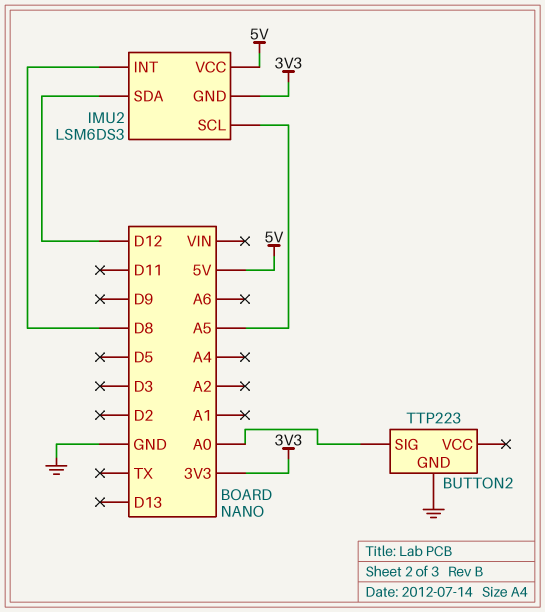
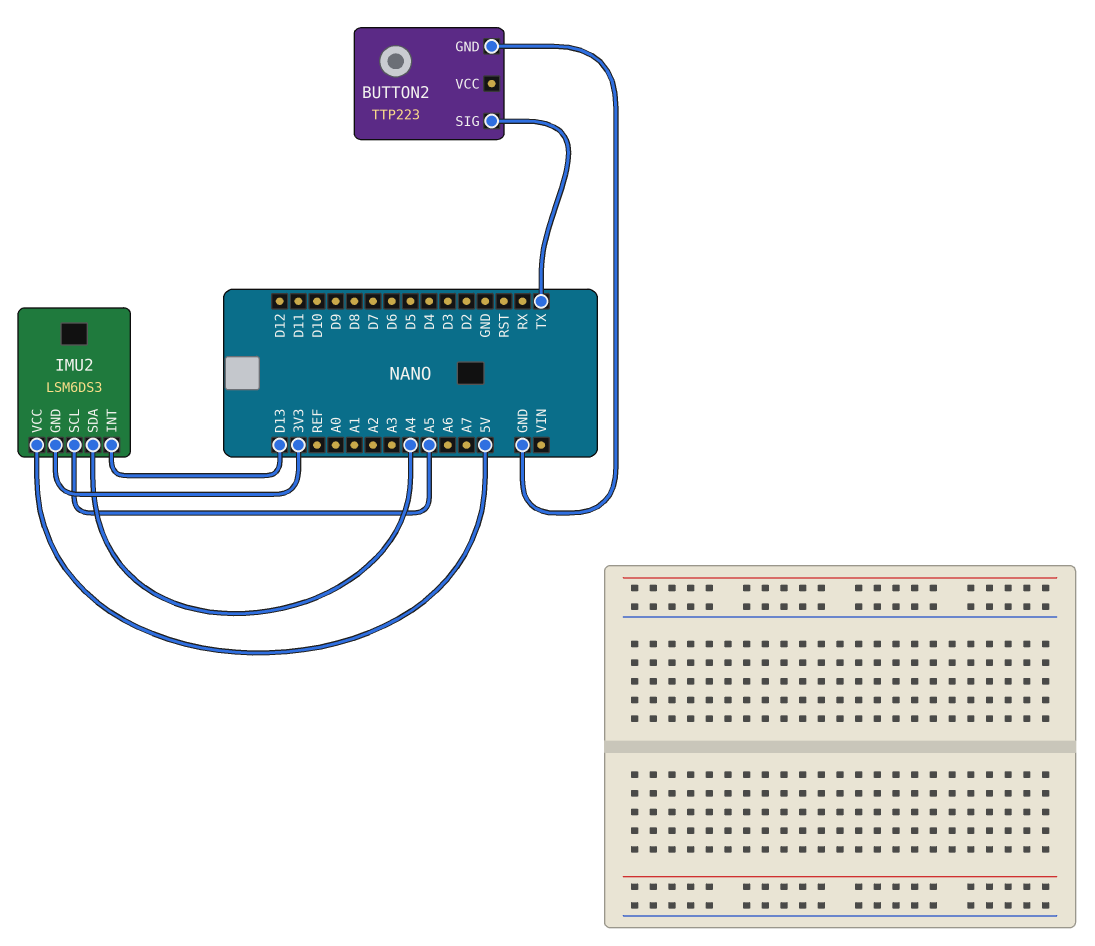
BUTTON2 pin SIG: A0 -> TX
IMU2 pin INT: D8 -> D13
IMU2 pin SDA: D12 -> A4

